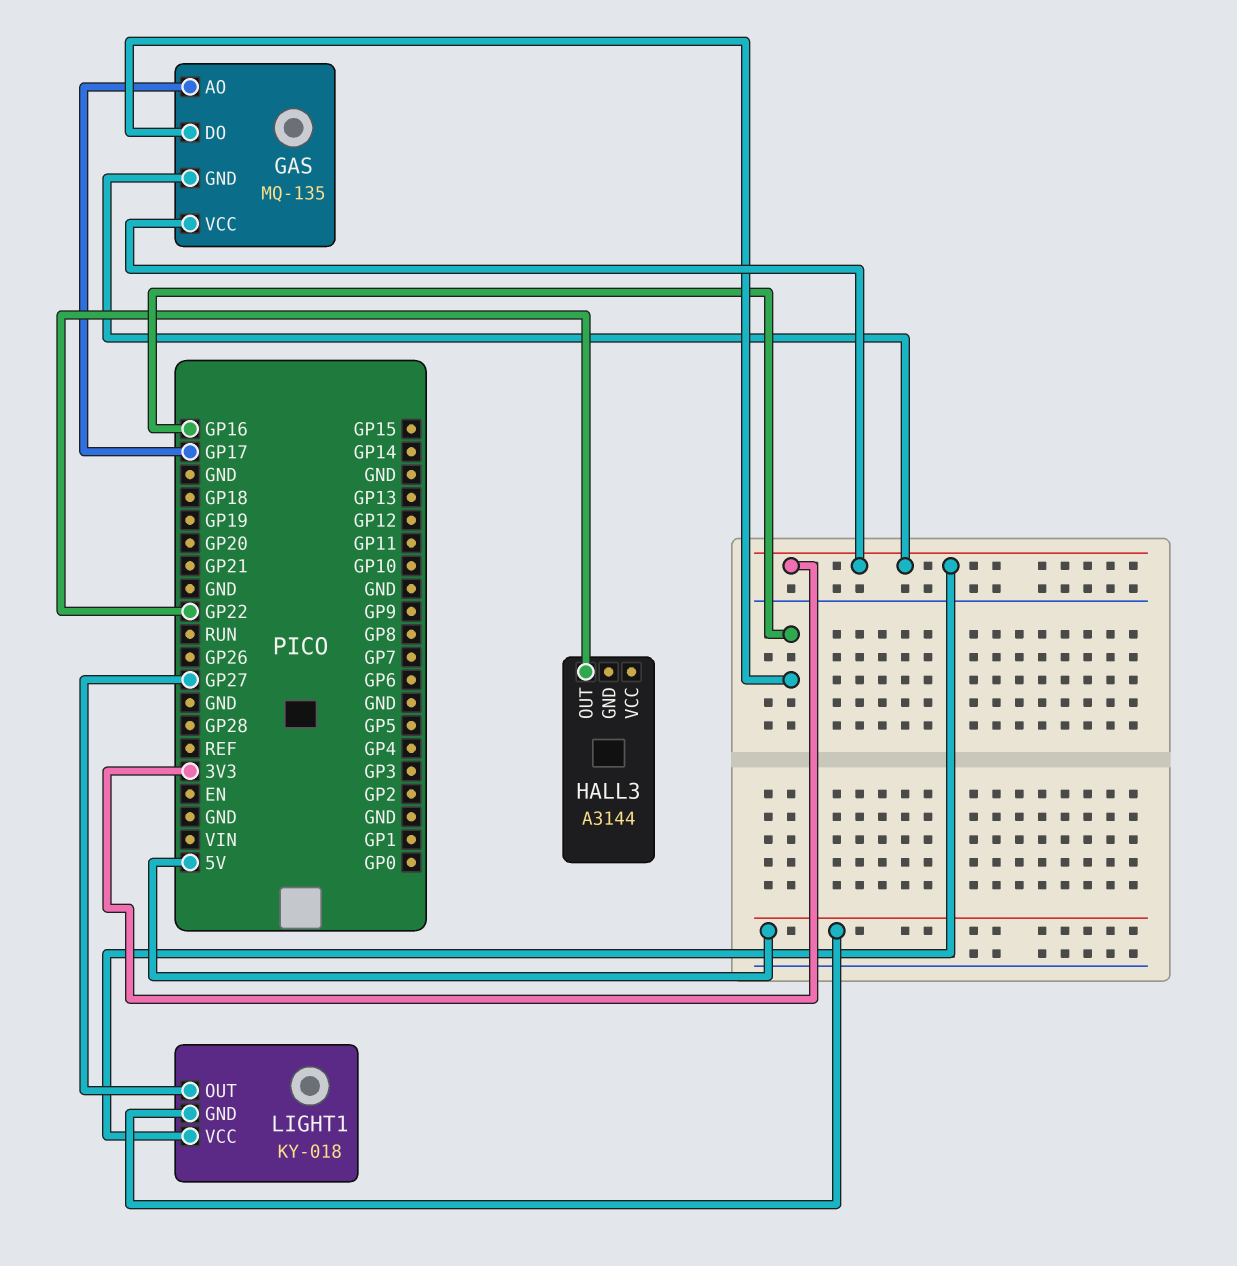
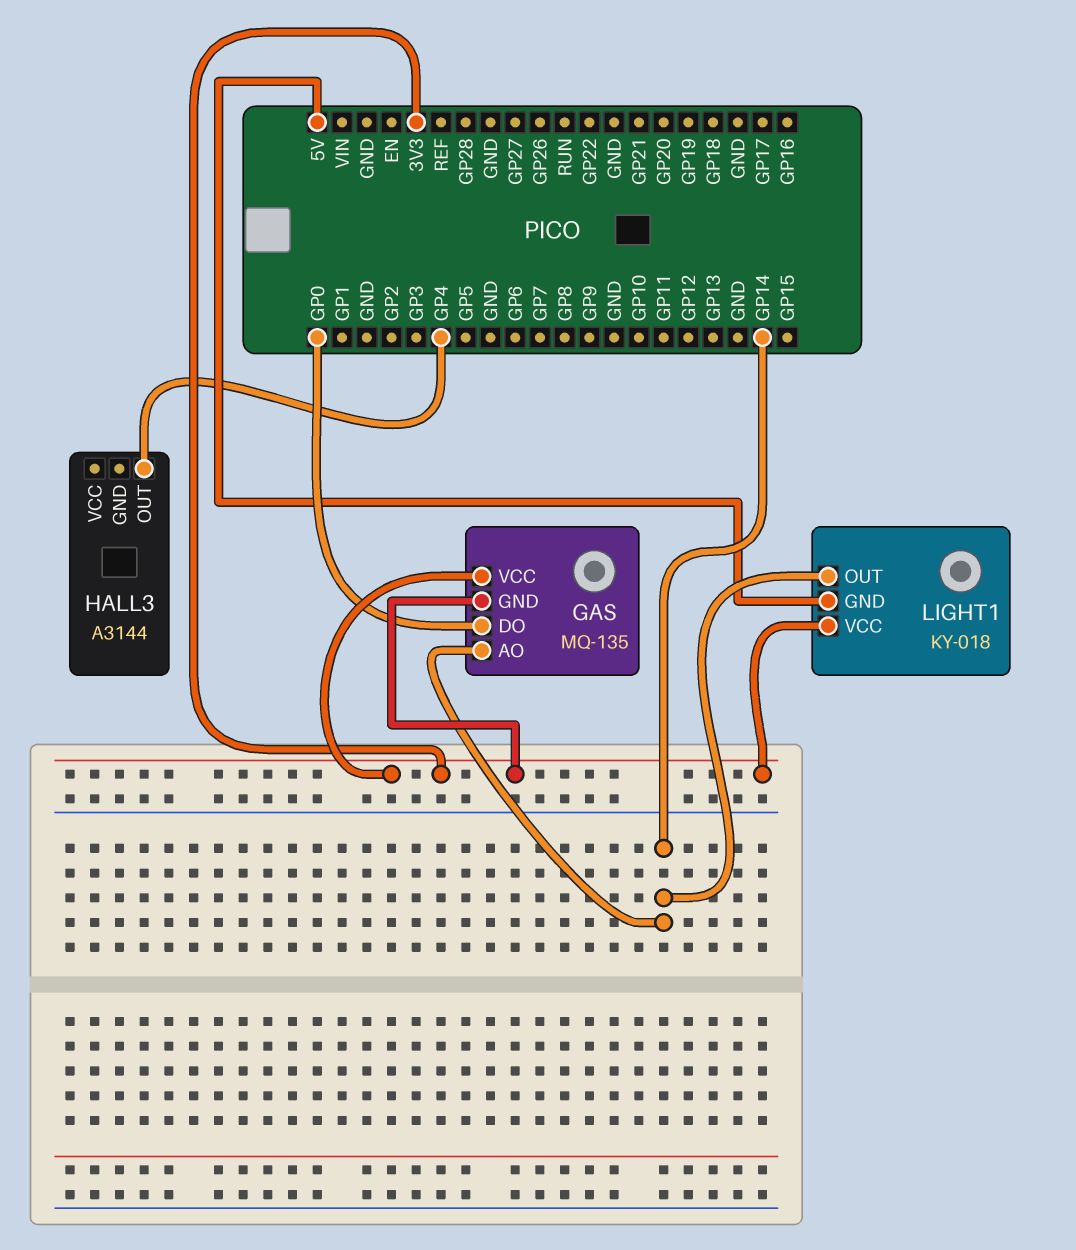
GAS pin AO: GP17 -> GP14
GAS pin DO: GP16 -> GP0
HALL3 pin OUT: GP22 -> GP4
LIGHT1 pin OUT: GP27 -> GP14

